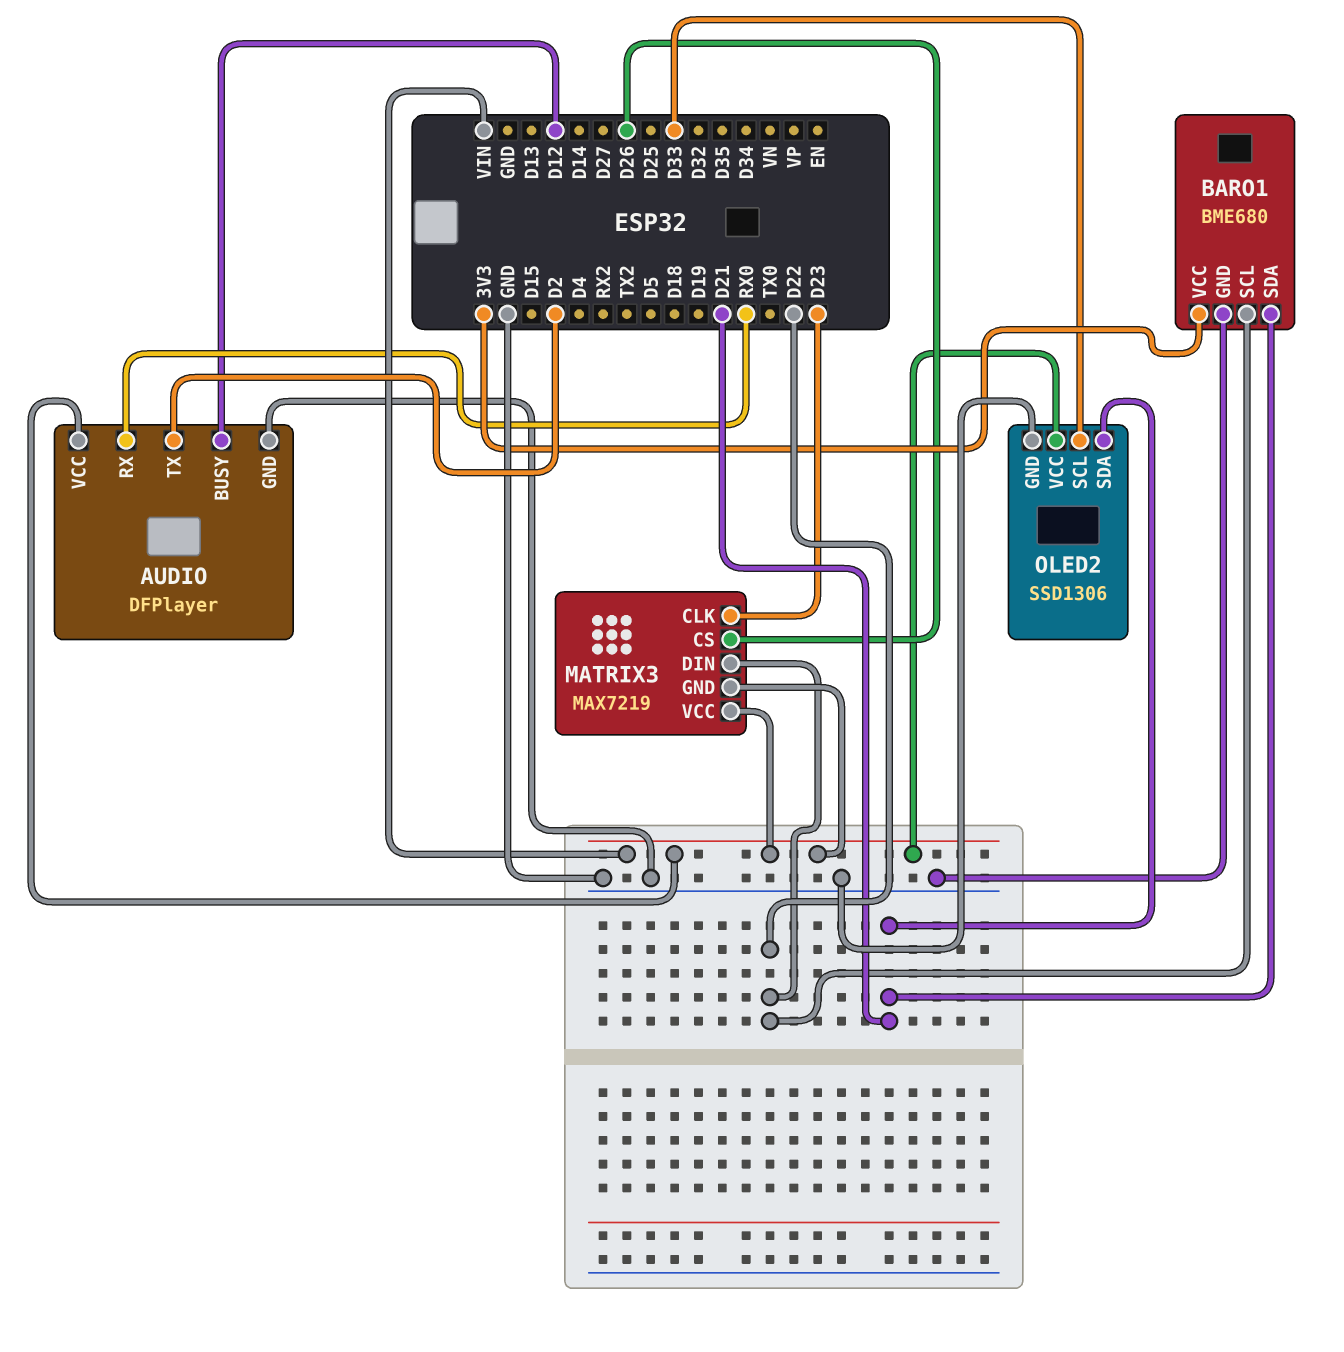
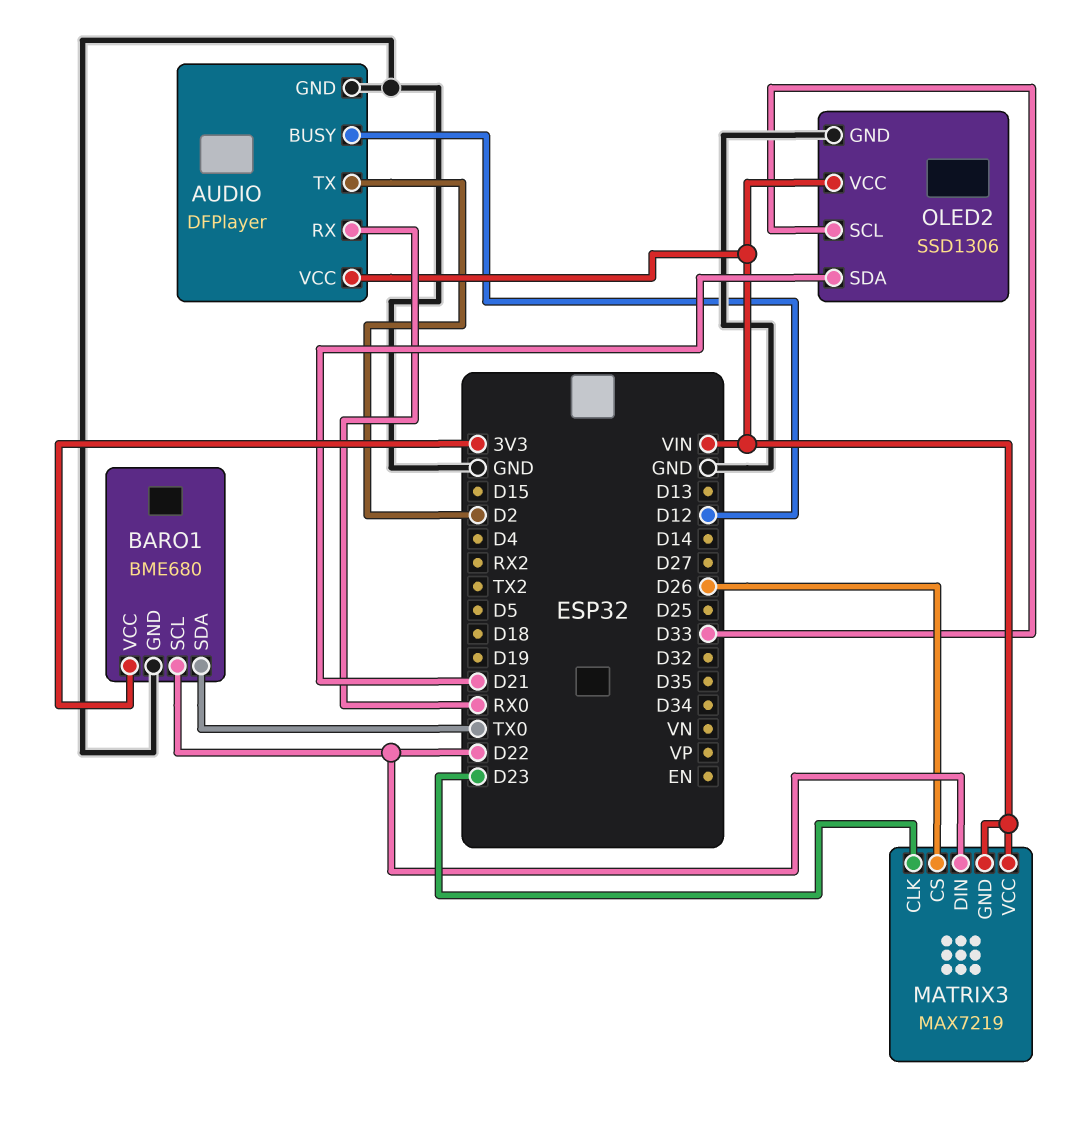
BARO1 pin SDA: D21 -> TX0

